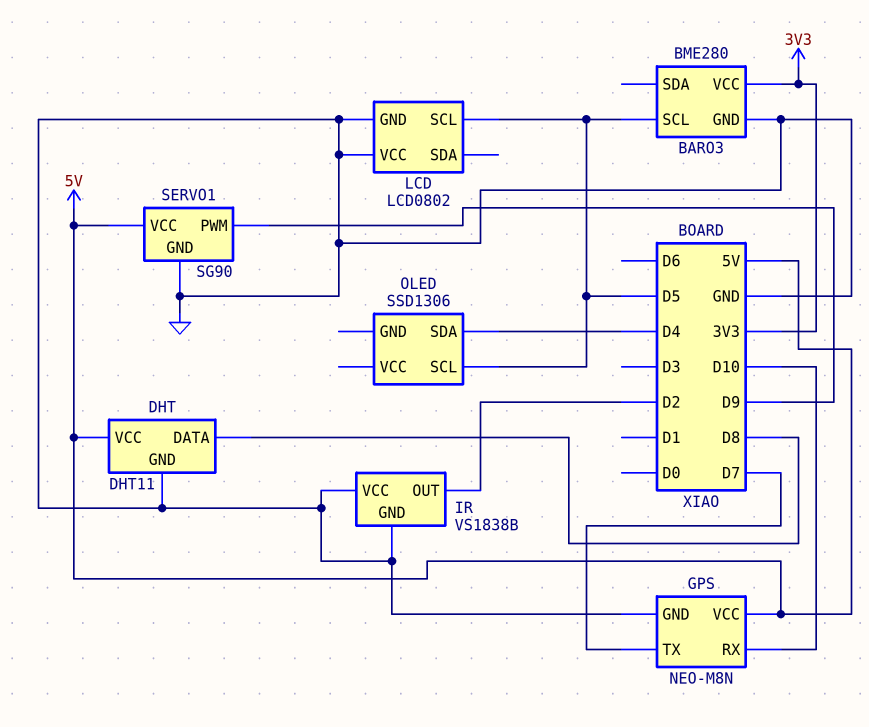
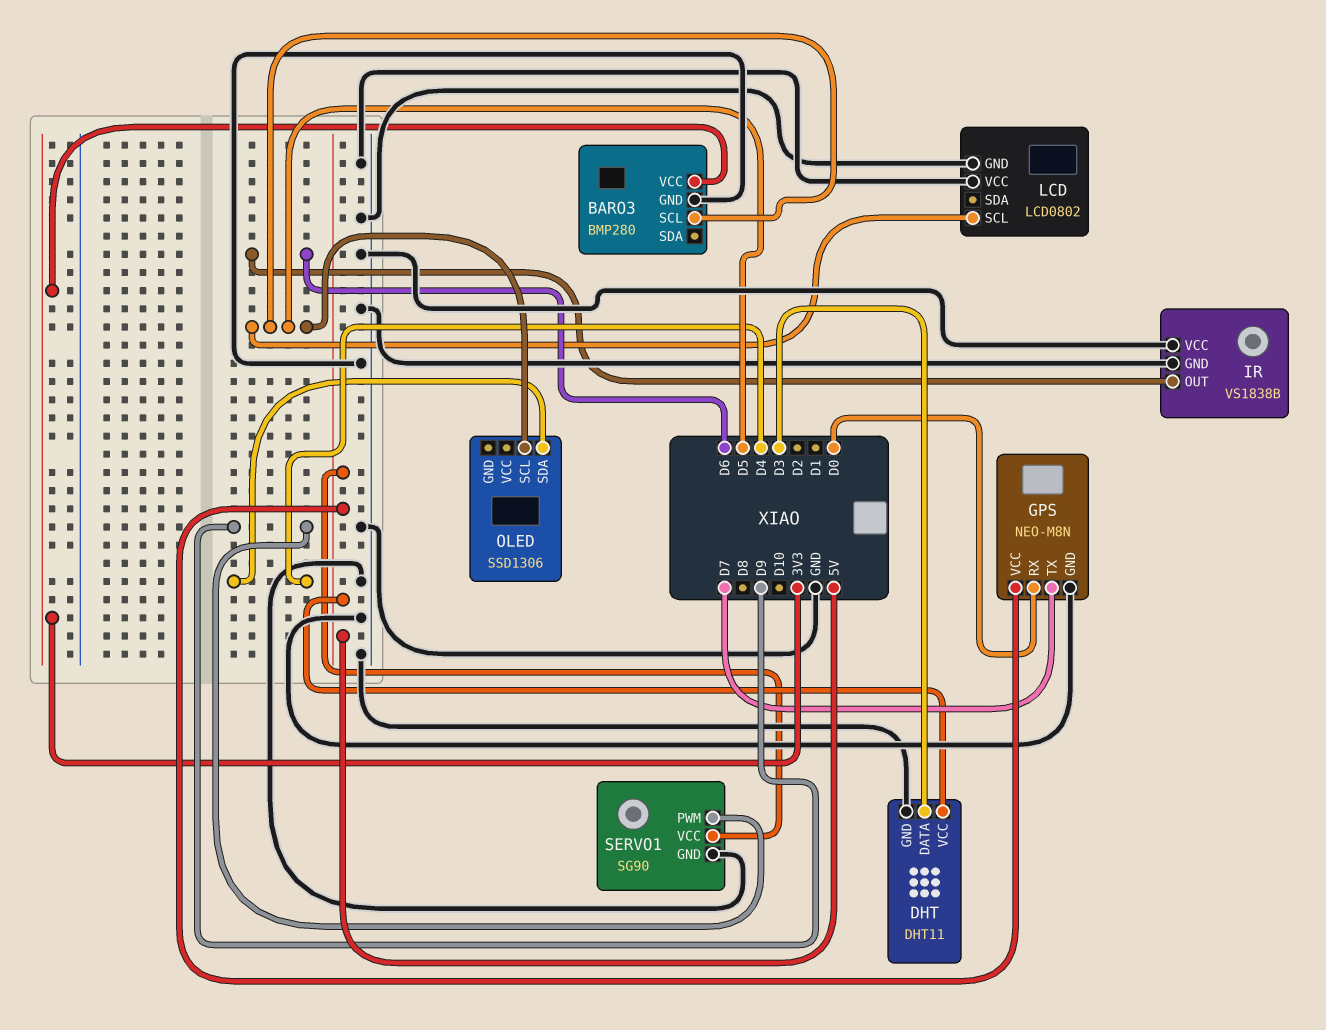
BARO3: BME280 -> BMP280
DHT pin DATA: D8 -> D3
GPS pin RX: D10 -> D0
IR pin OUT: D2 -> D6

